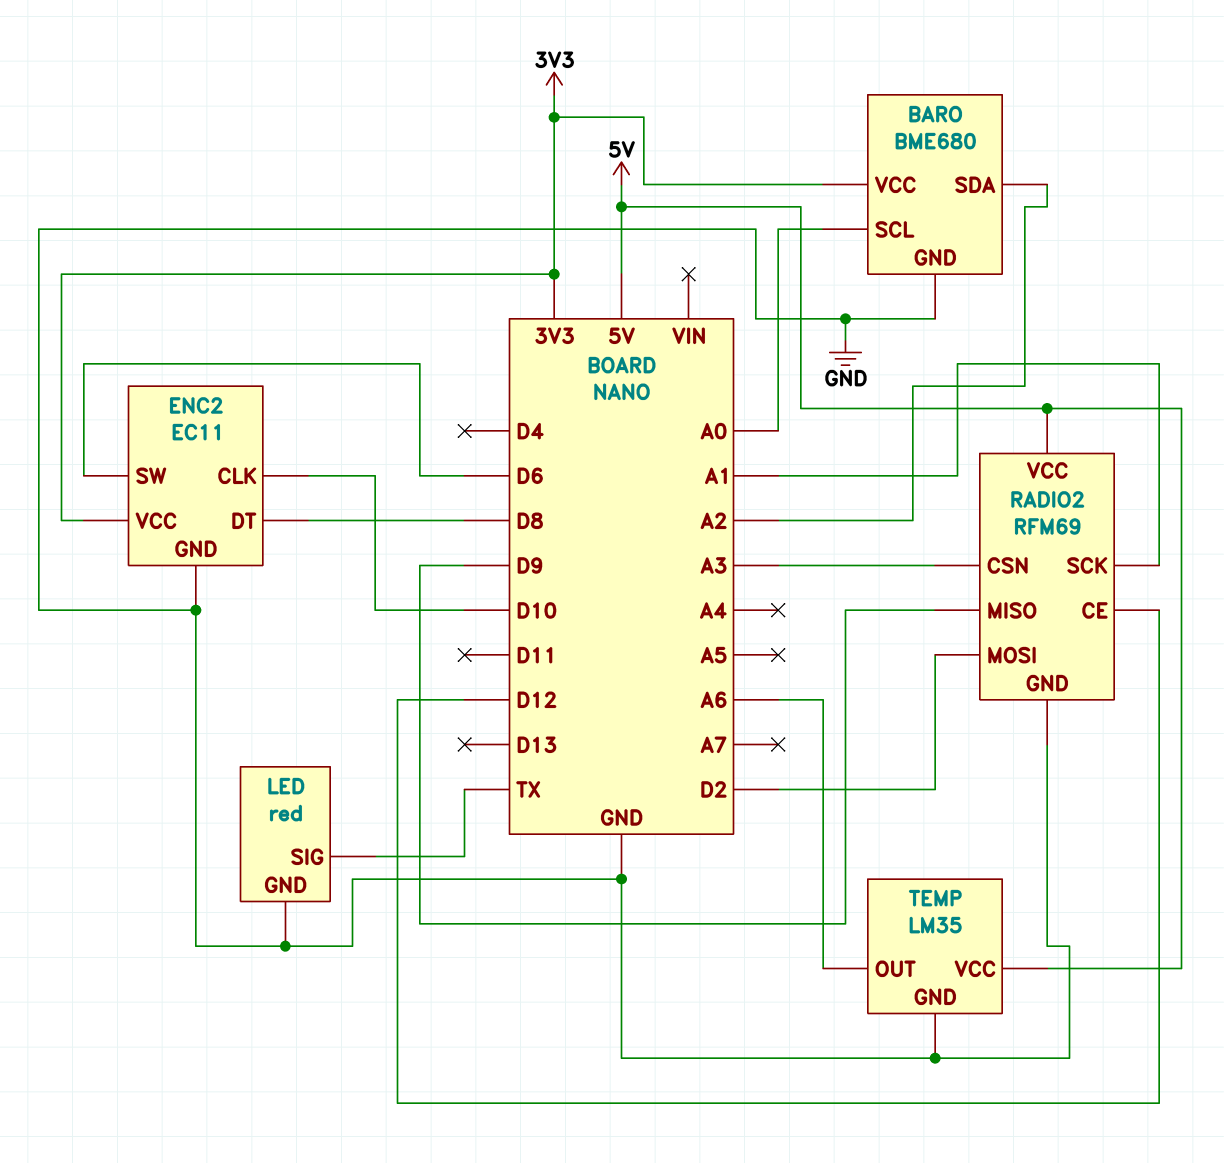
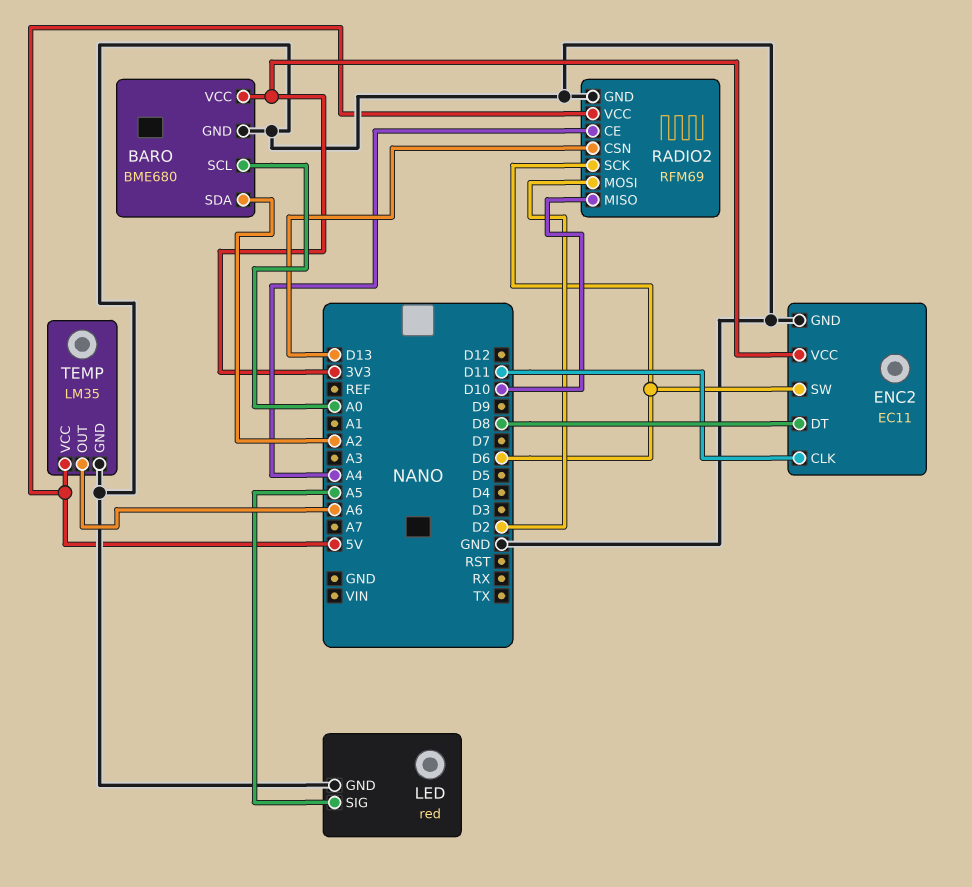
ENC2 pin CLK: D10 -> D11
LED pin SIG: TX -> A5
RADIO2 pin CE: D12 -> A4
RADIO2 pin CSN: A3 -> D13
RADIO2 pin MISO: D9 -> D10
RADIO2 pin SCK: A1 -> D6

